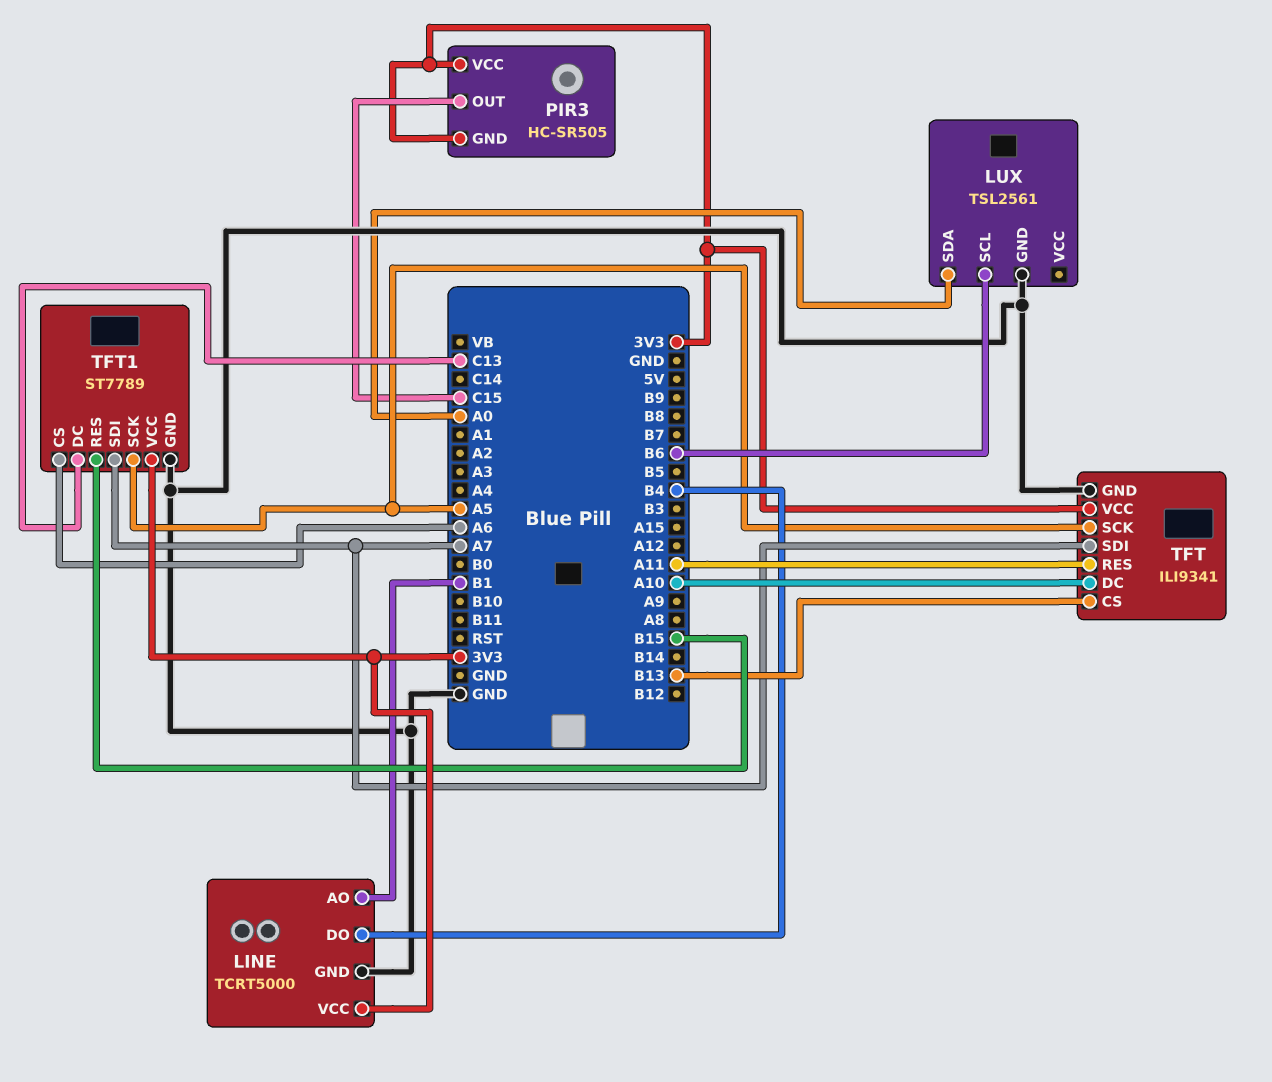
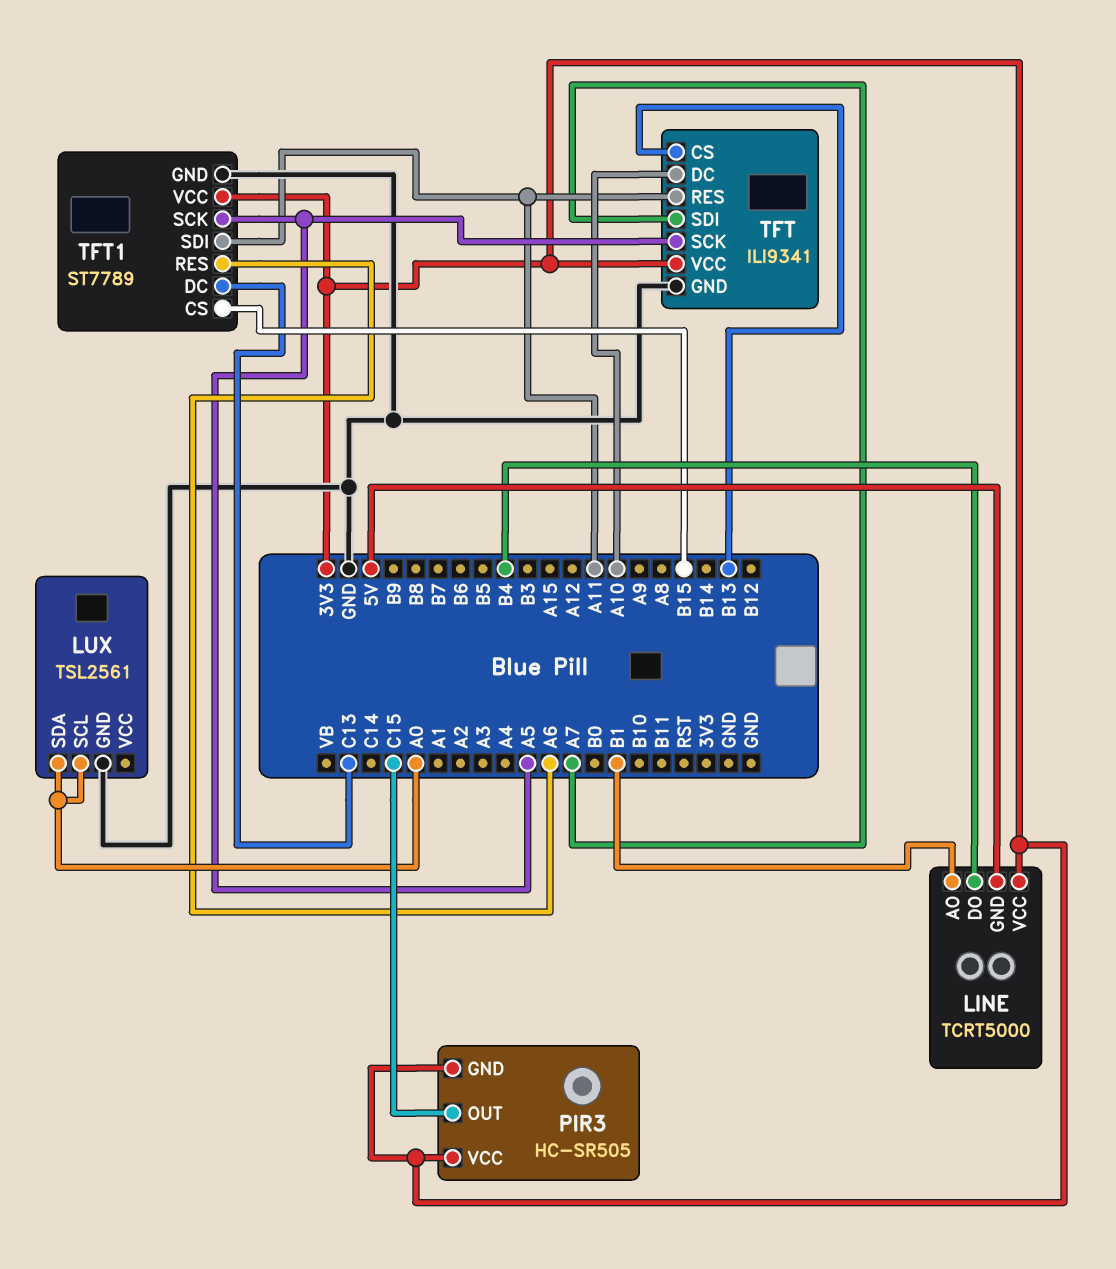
LINE pin GND: GND -> 5V
LUX pin SCL: B6 -> A0
TFT1 pin CS: A6 -> B15
TFT1 pin RES: B15 -> A6
TFT1 pin SDI: A7 -> A11

